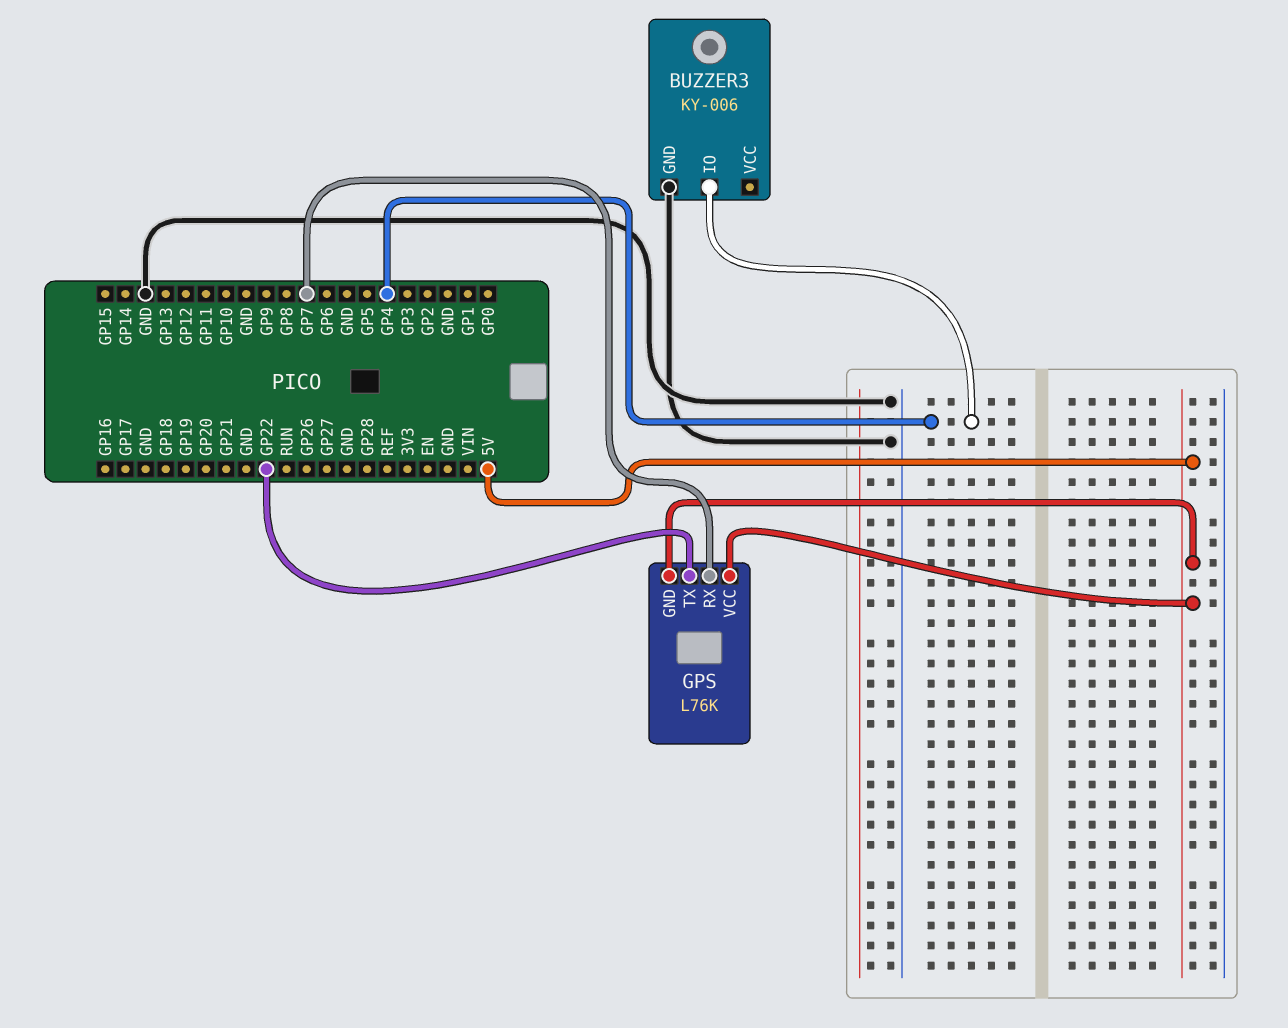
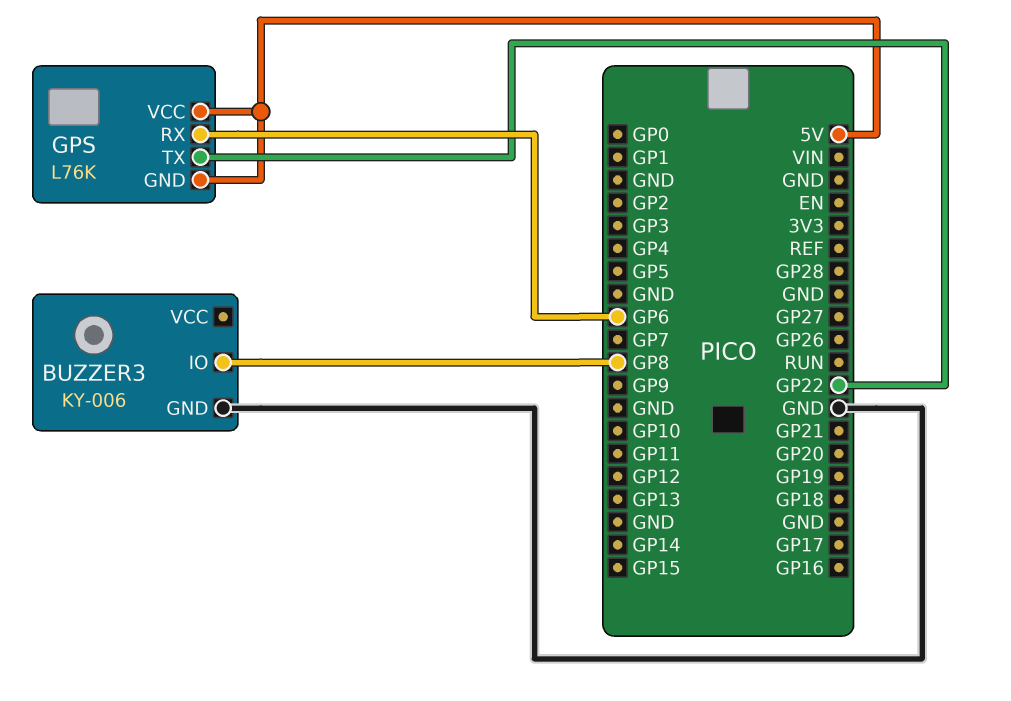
BUZZER3 pin IO: GP4 -> GP8
GPS pin RX: GP7 -> GP6

